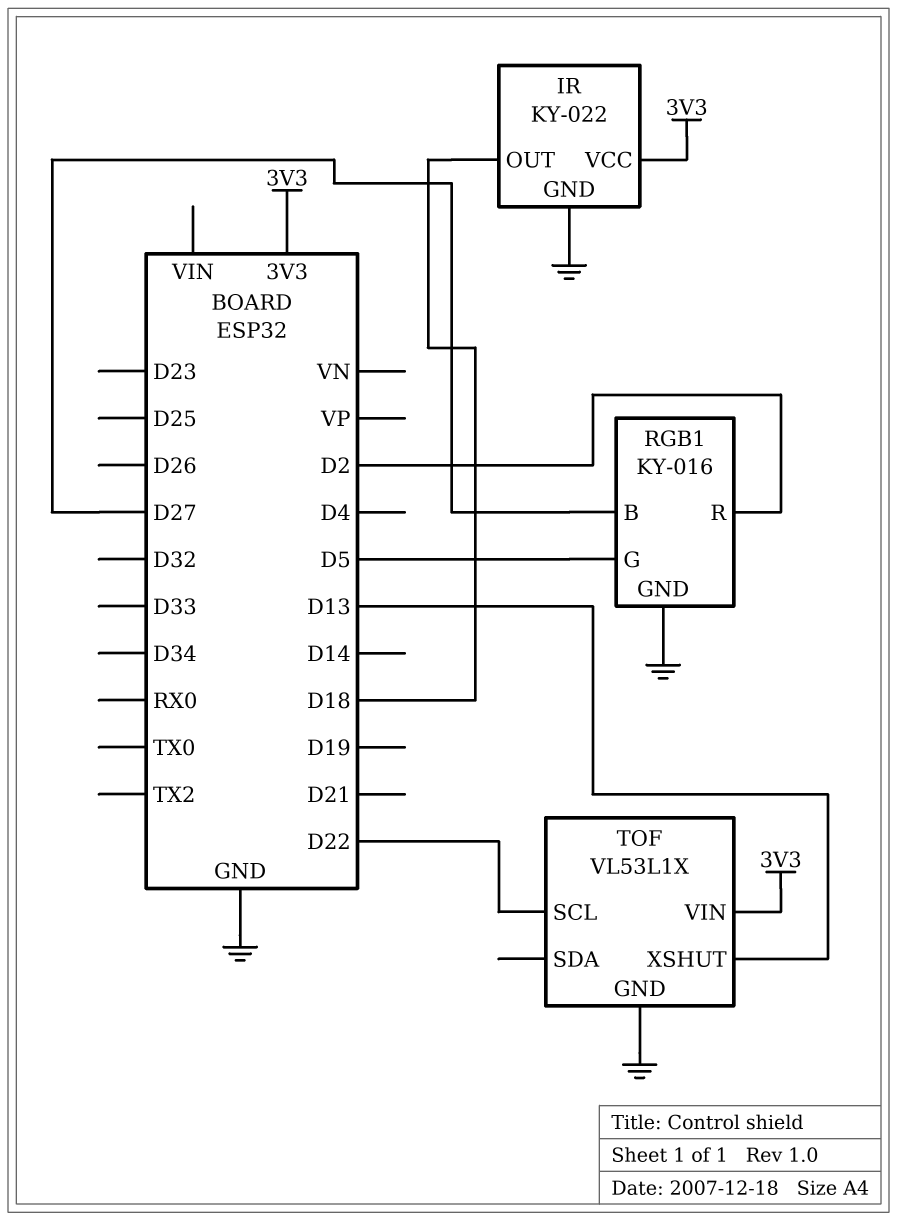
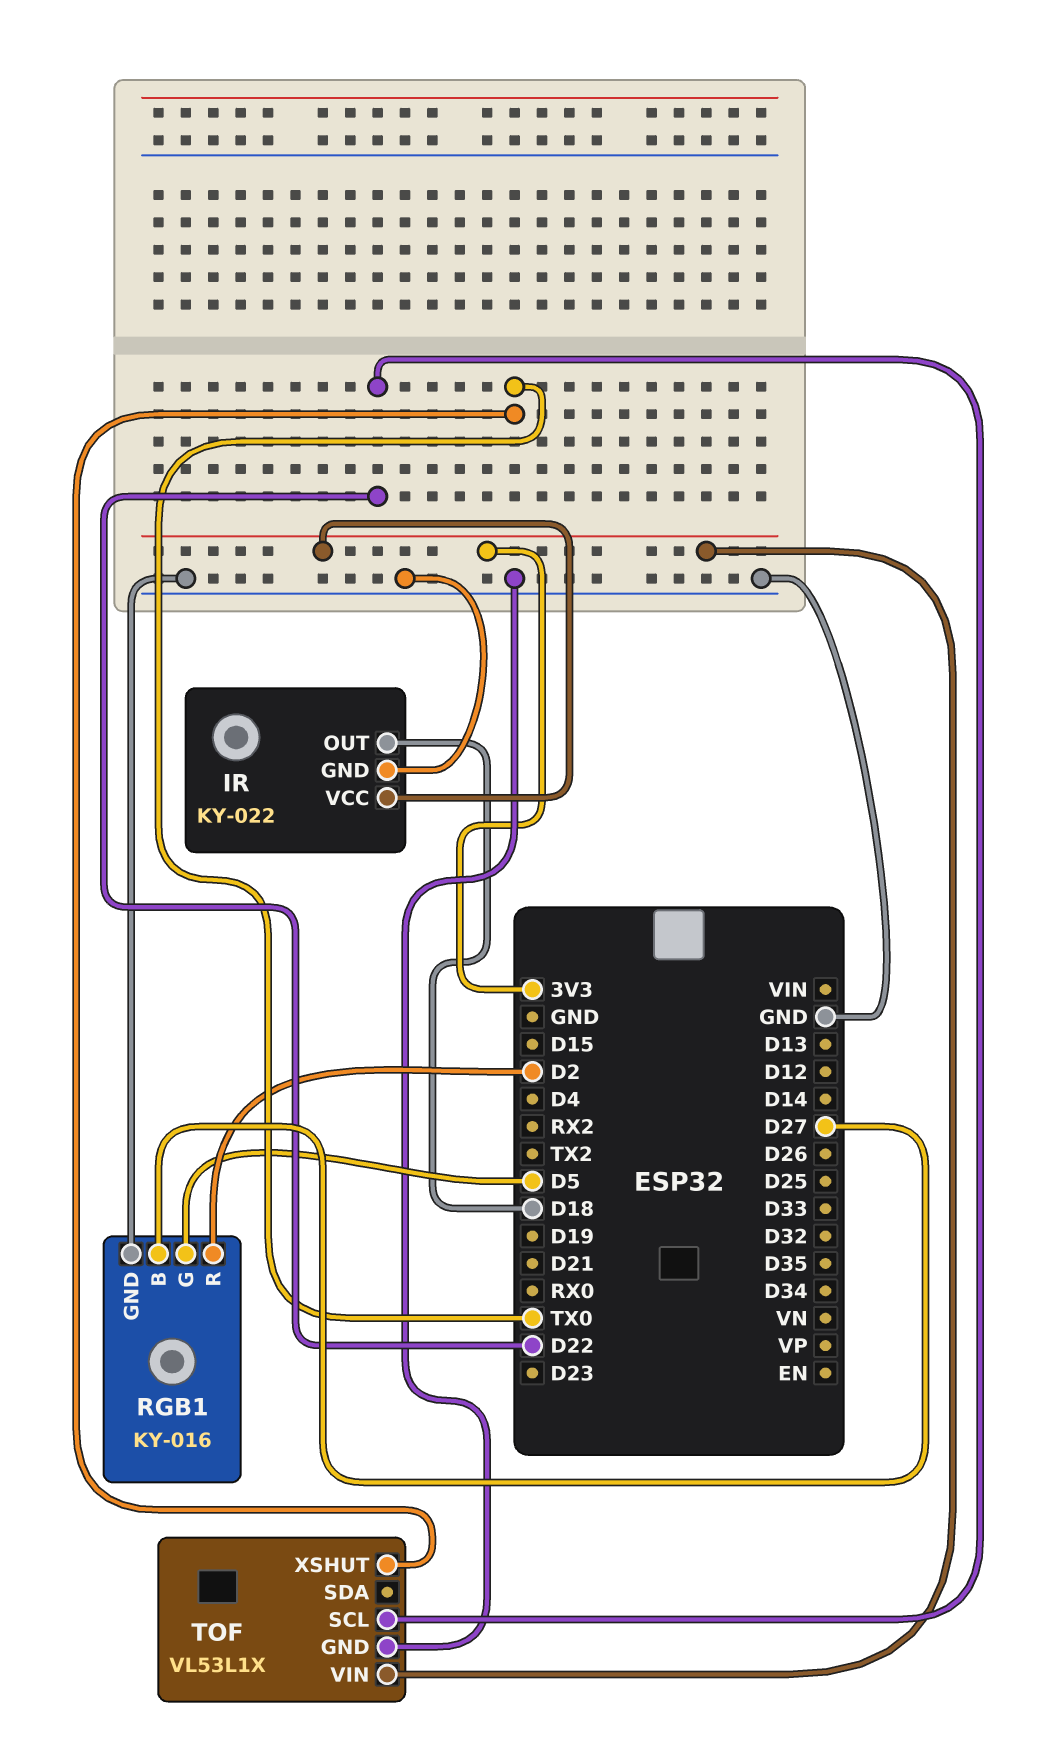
TOF pin XSHUT: D13 -> TX0

